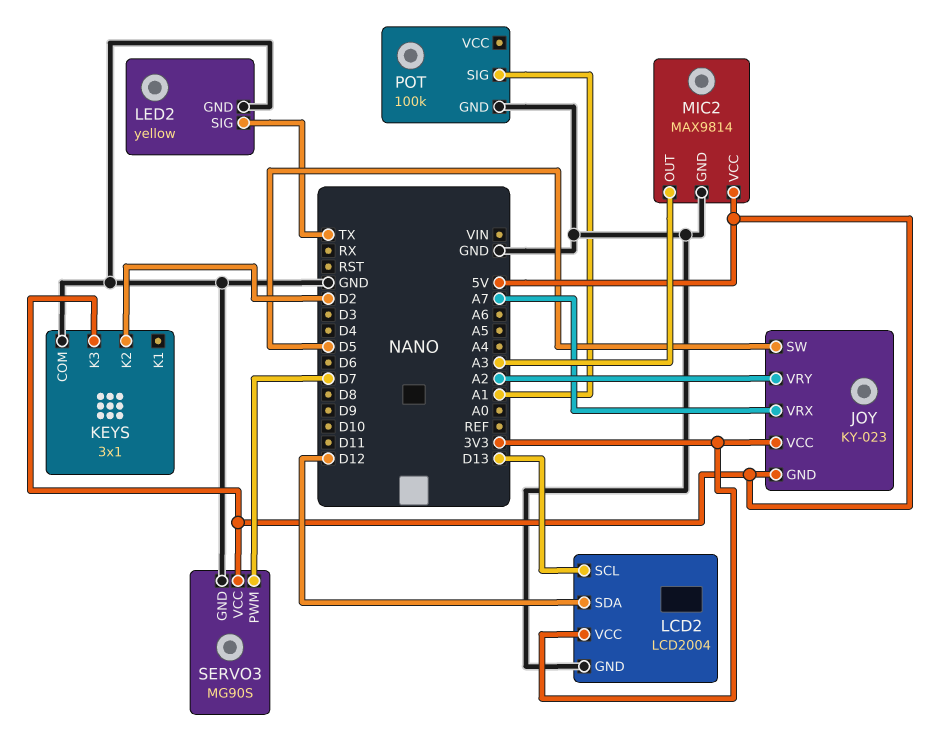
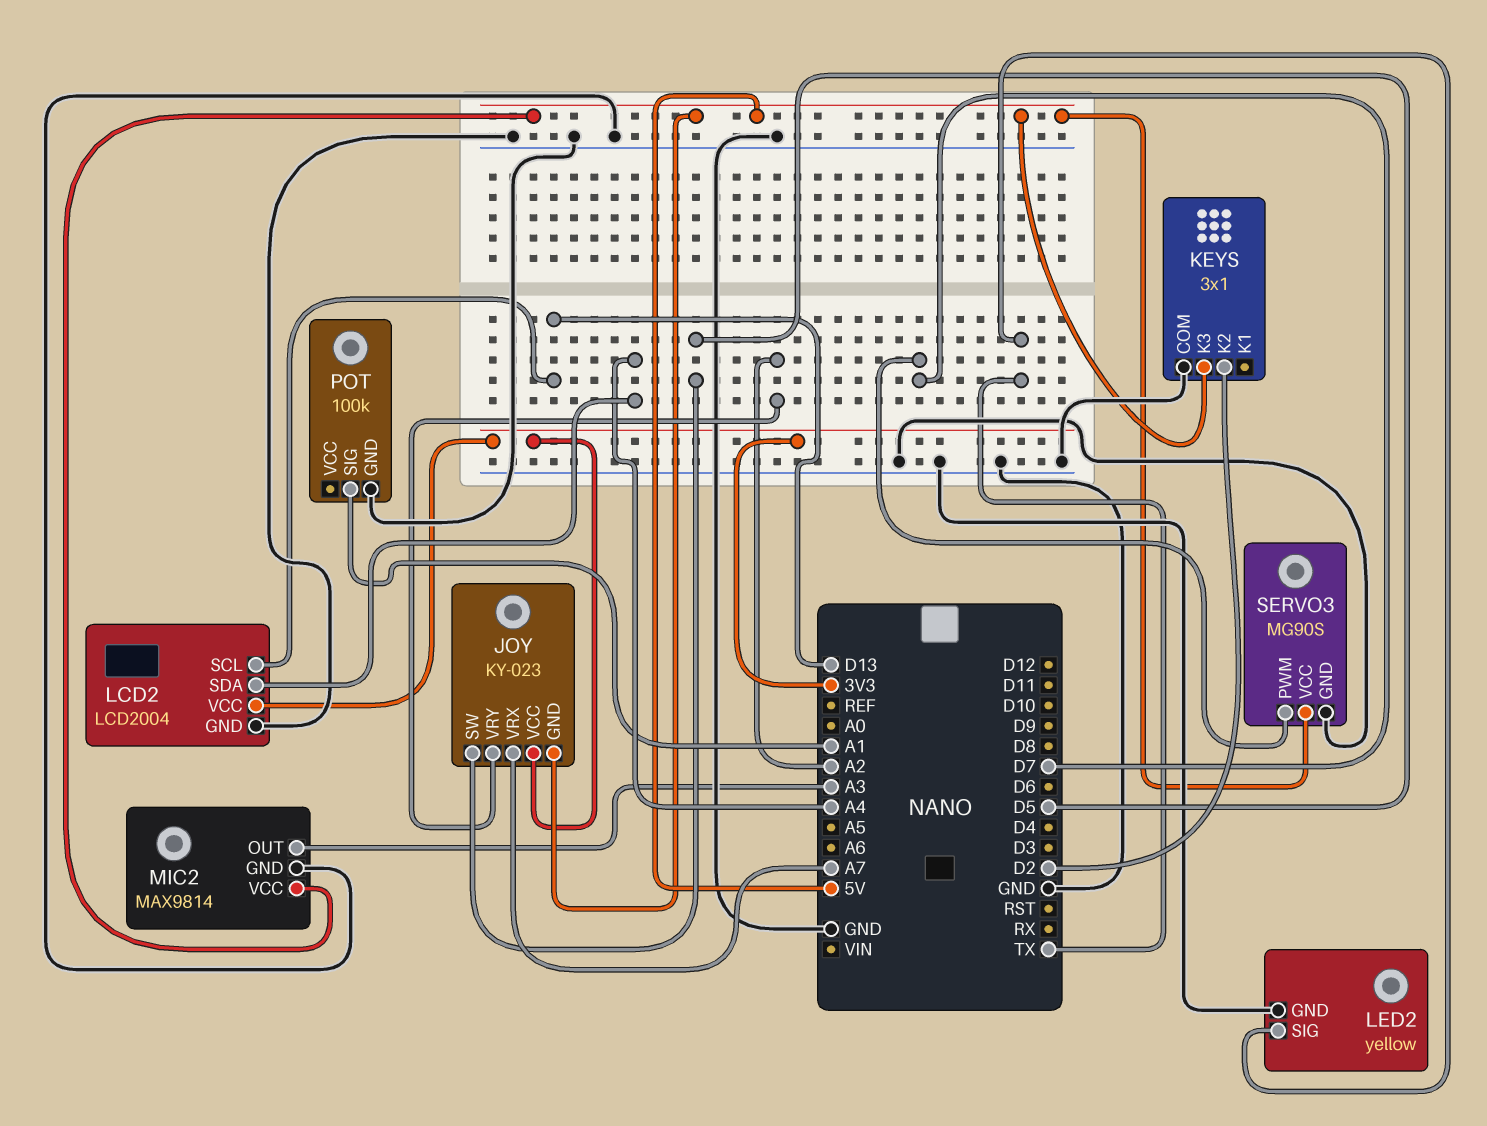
LCD2 pin SDA: D12 -> A4

